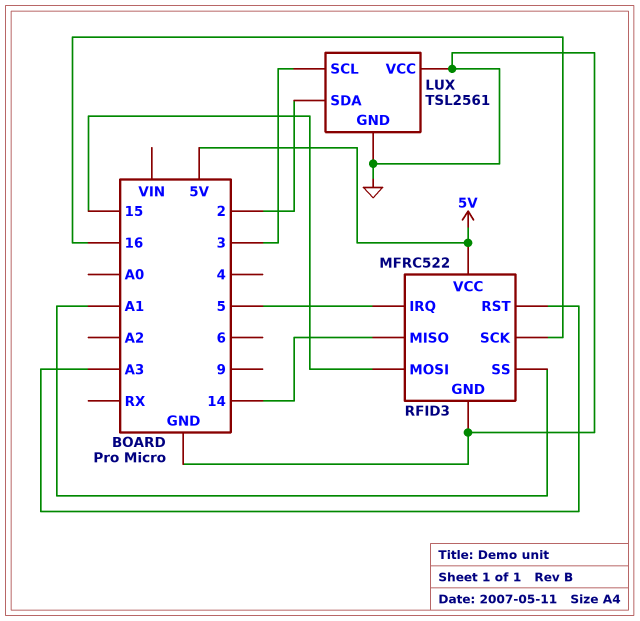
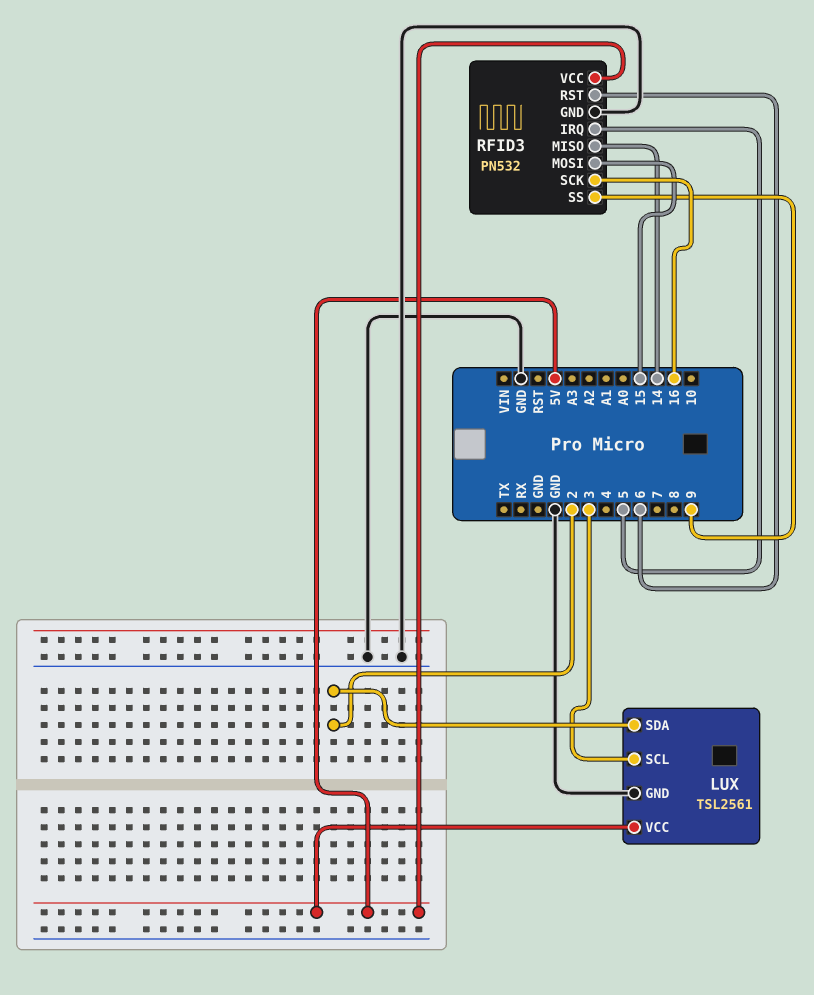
LUX pin VCC: GND -> 5V
RFID3: MFRC522 -> PN532
RFID3 pin RST: A3 -> 6
RFID3 pin SS: A1 -> 9

